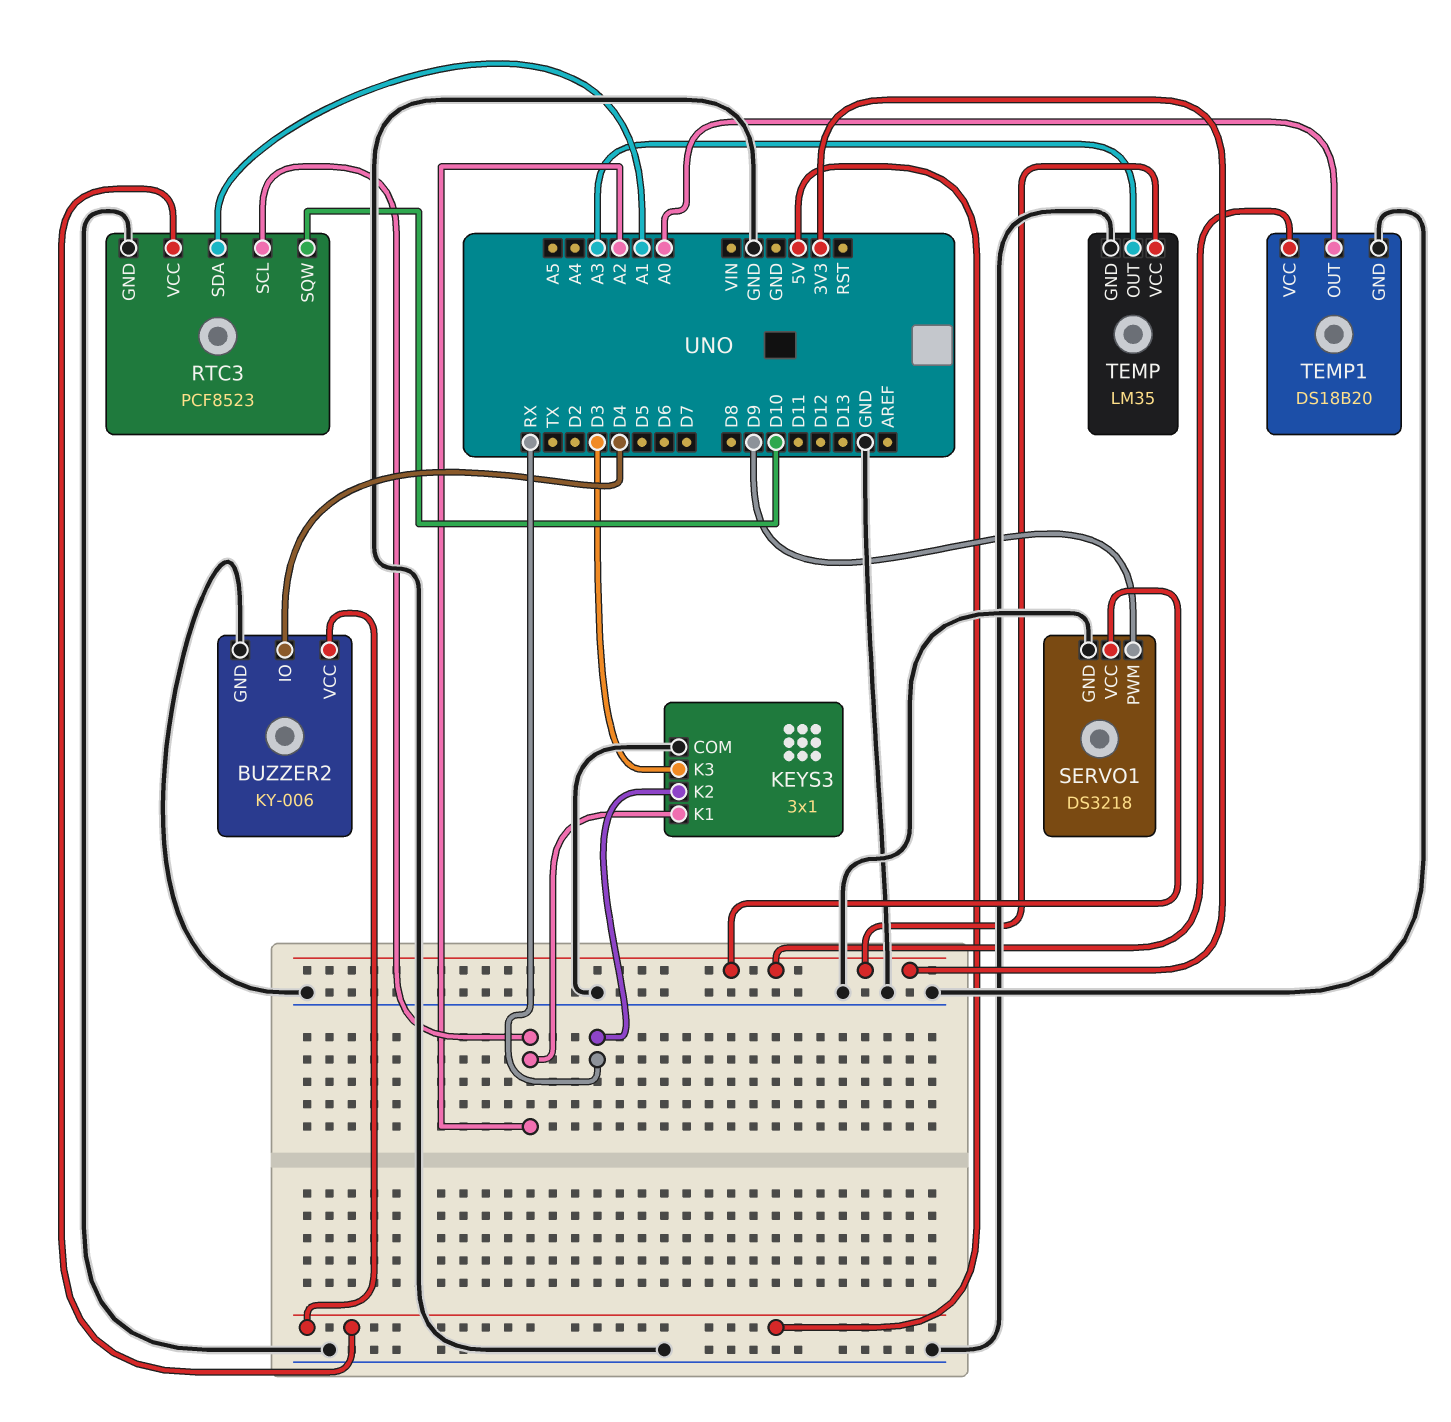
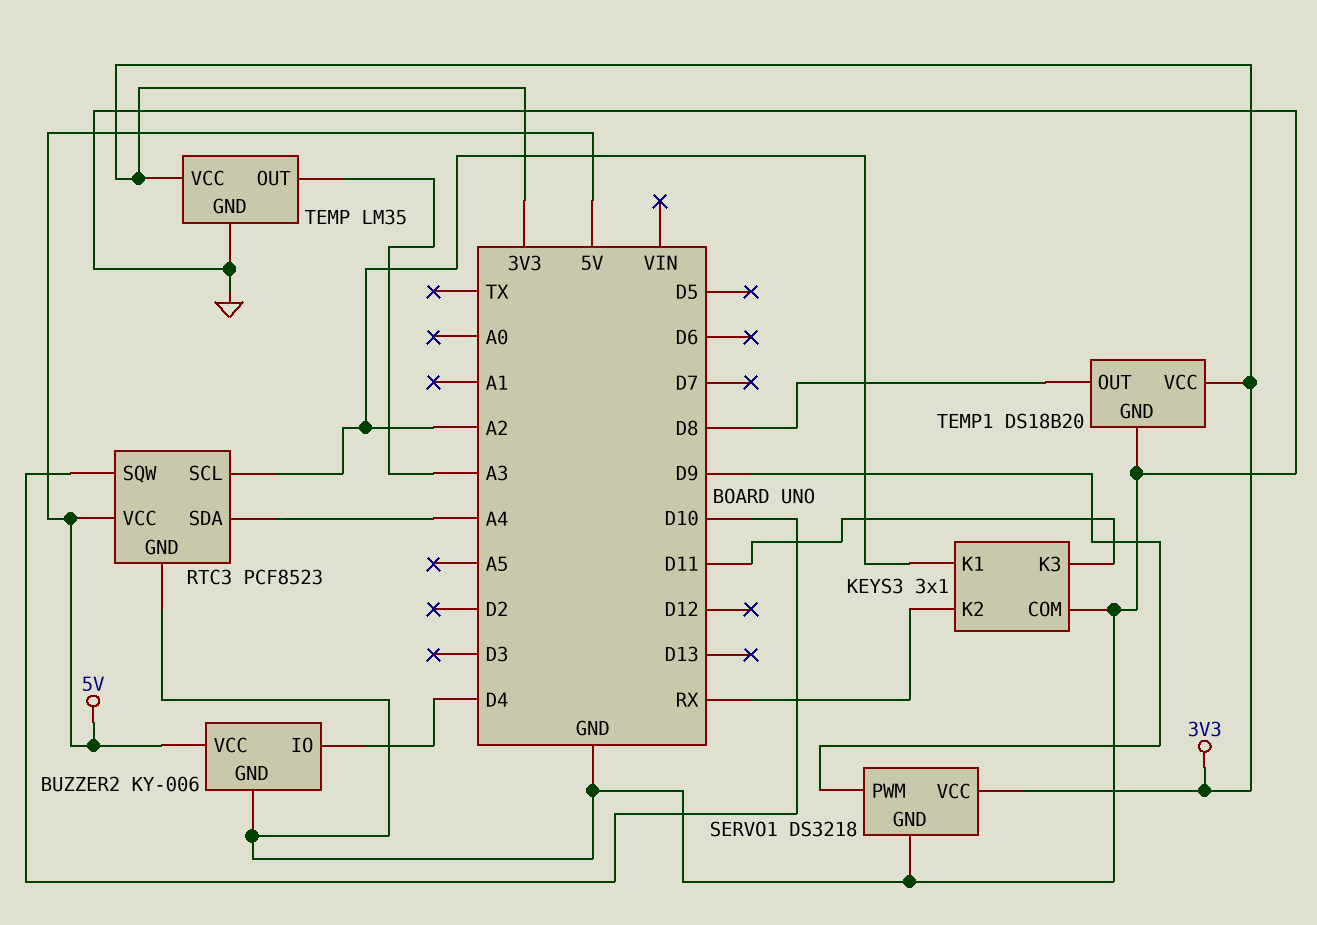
KEYS3 pin K3: D3 -> D11
RTC3 pin SDA: A1 -> A4
TEMP1 pin OUT: A0 -> D8

